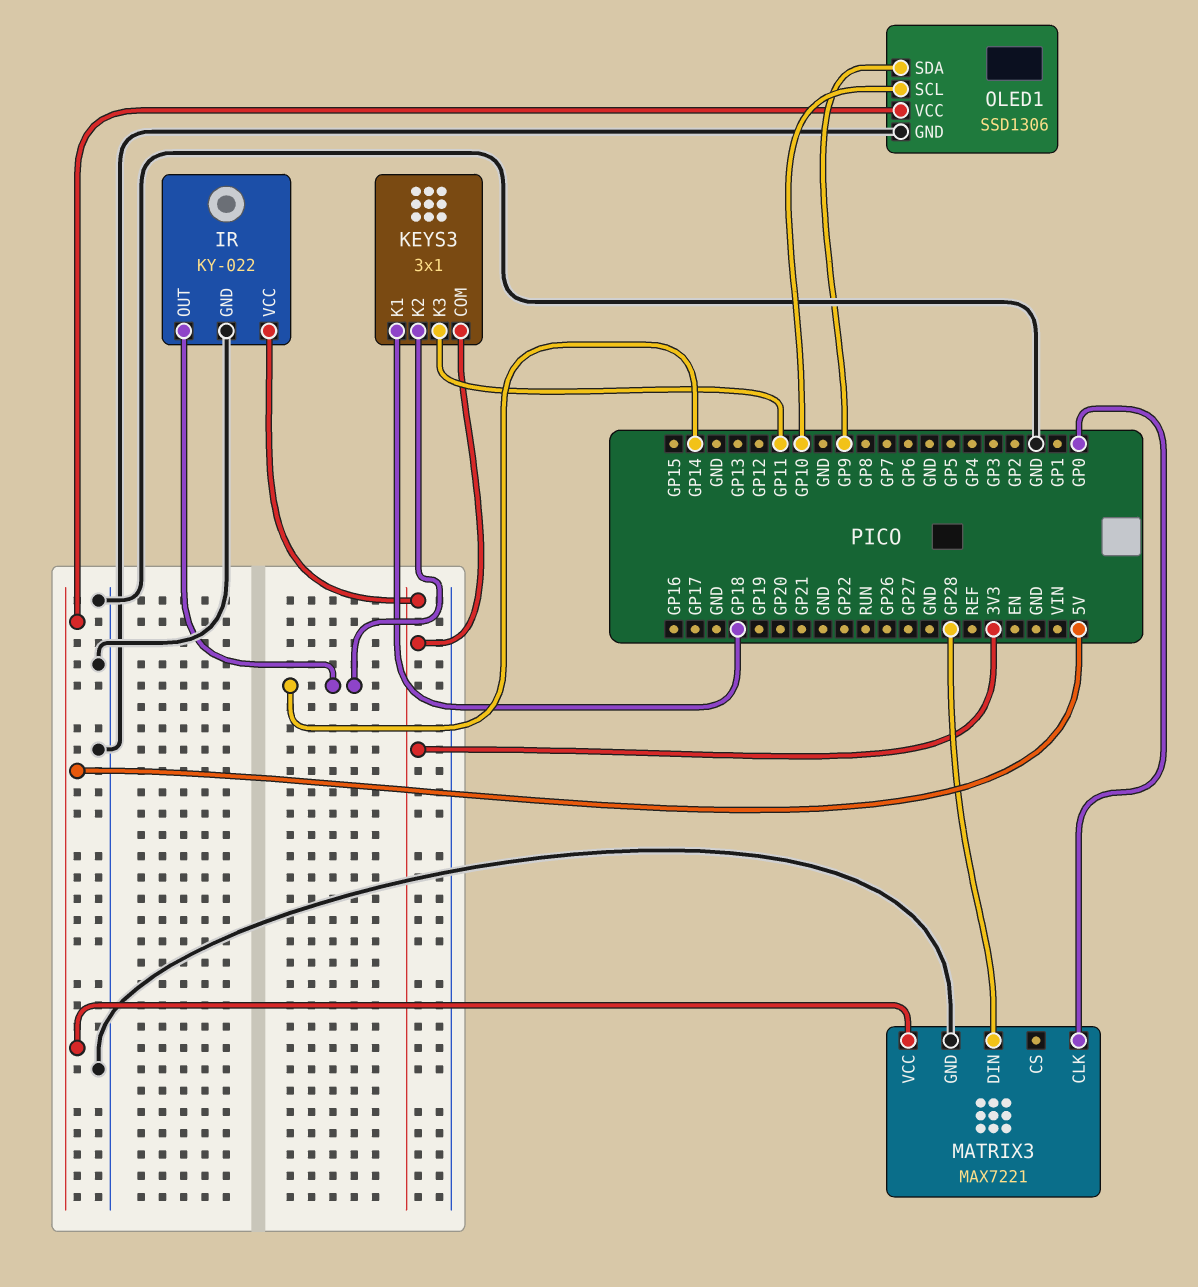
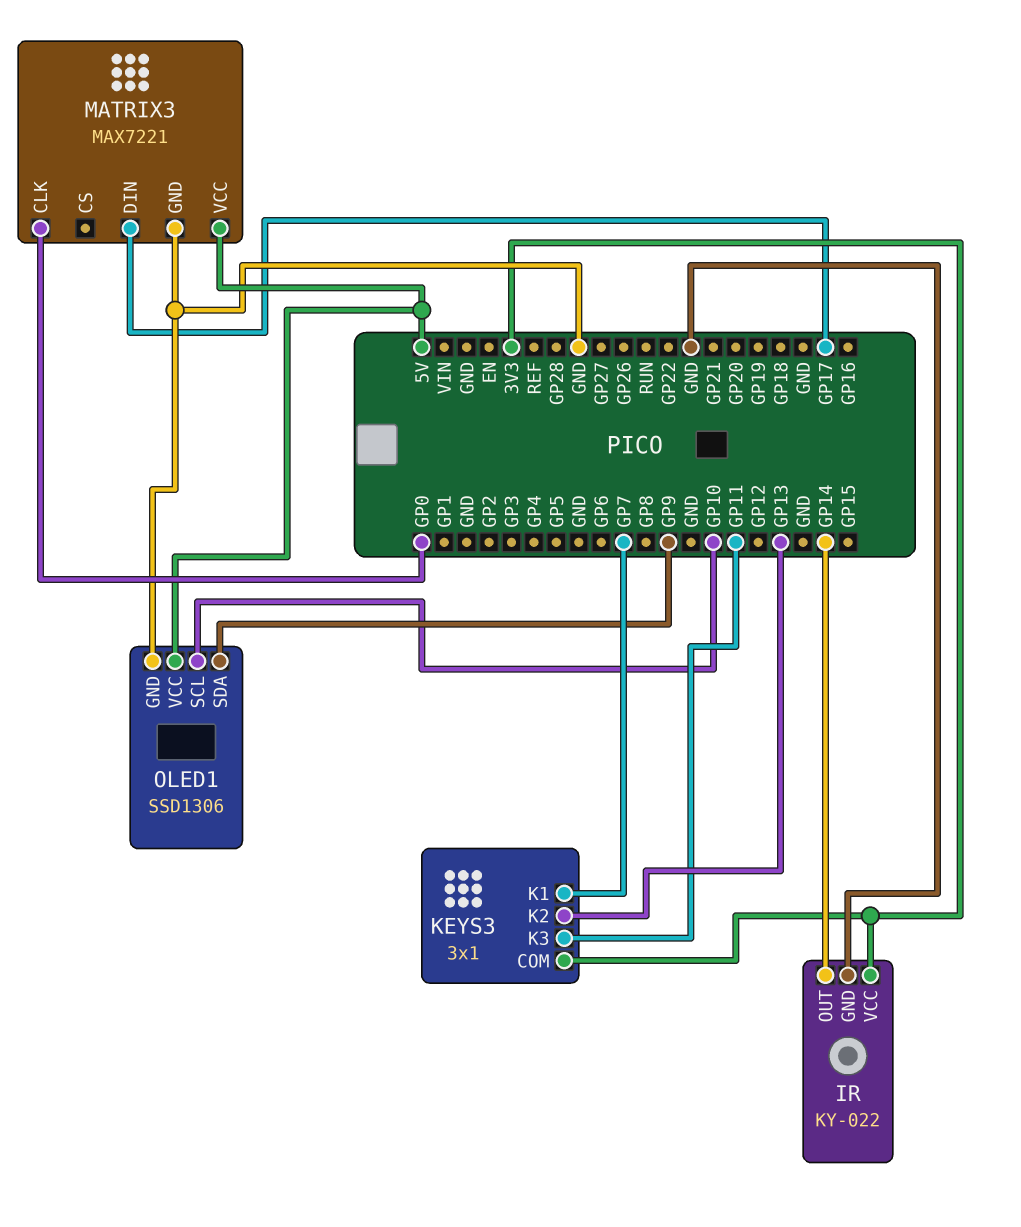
KEYS3 pin K1: GP18 -> GP7
KEYS3 pin K2: GP14 -> GP13
MATRIX3 pin DIN: GP28 -> GP17

